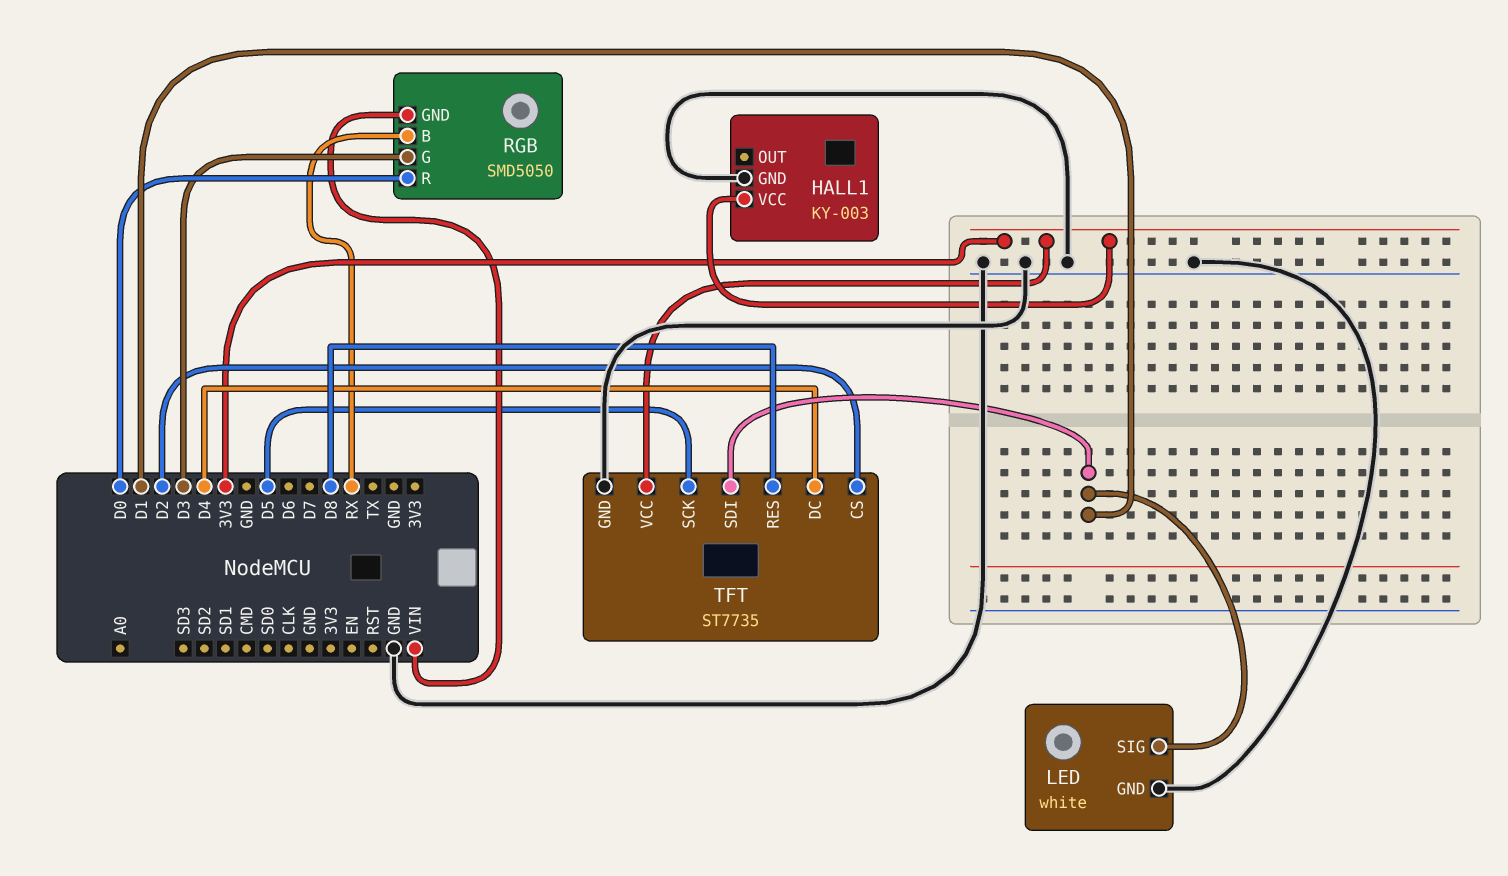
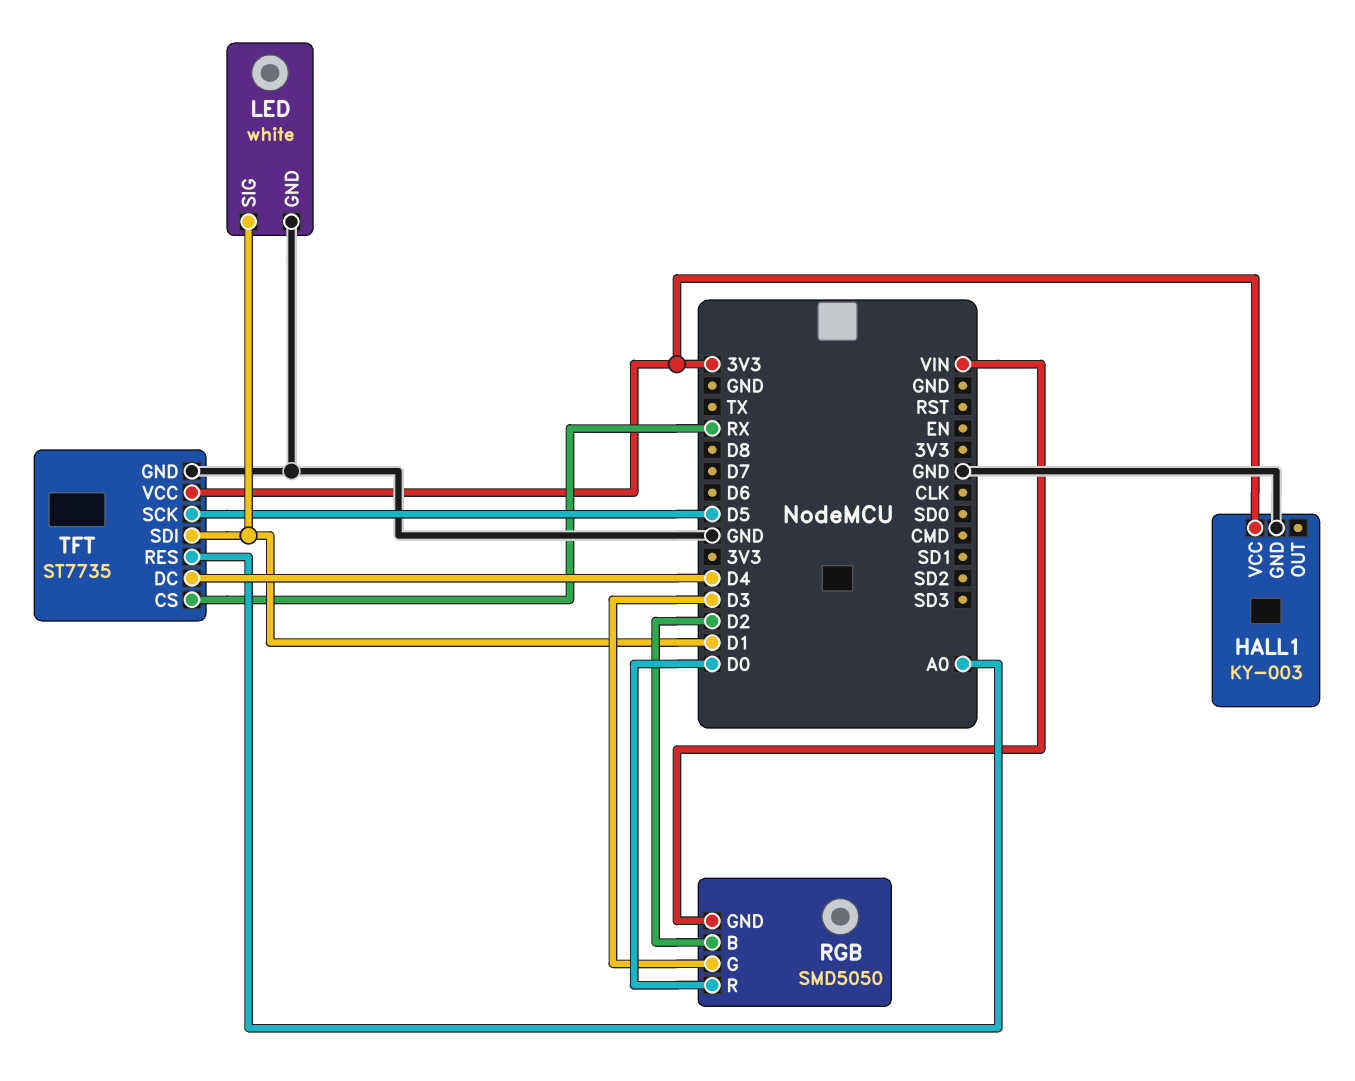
RGB pin B: RX -> D2
TFT pin CS: D2 -> RX
TFT pin RES: D8 -> A0

